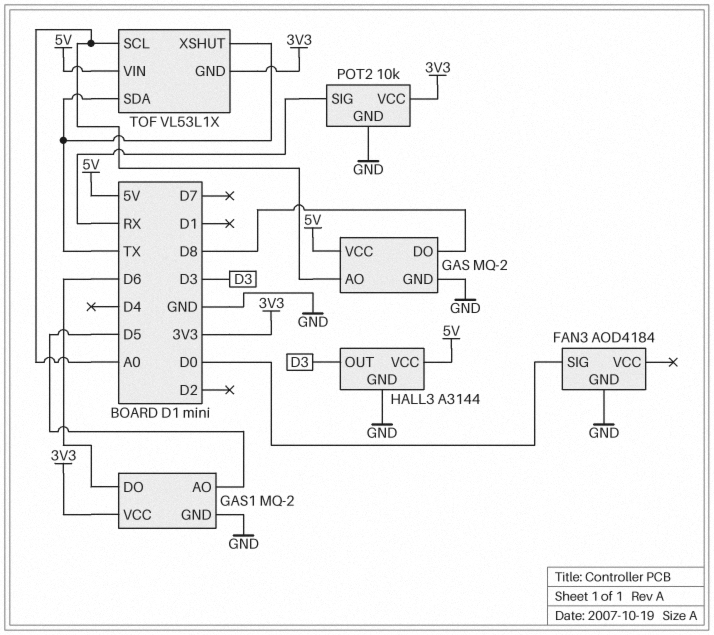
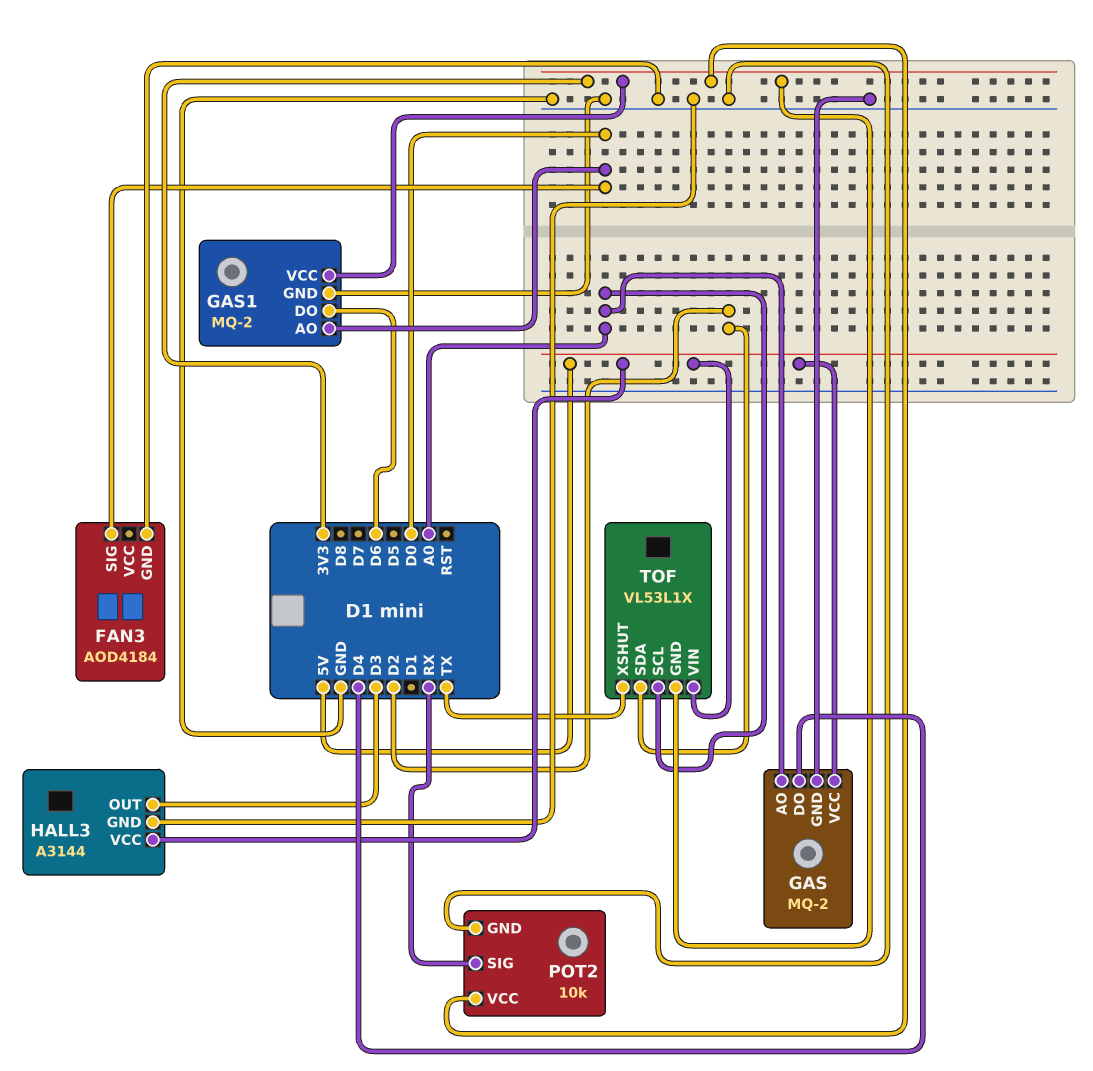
GAS pin DO: D8 -> D4
GAS1 pin AO: D5 -> D0
TOF pin SDA: TX -> D2

